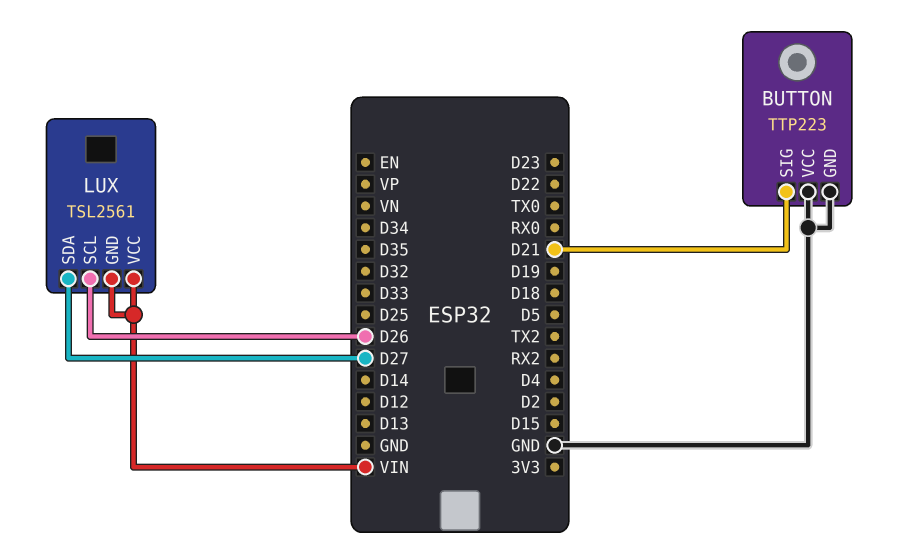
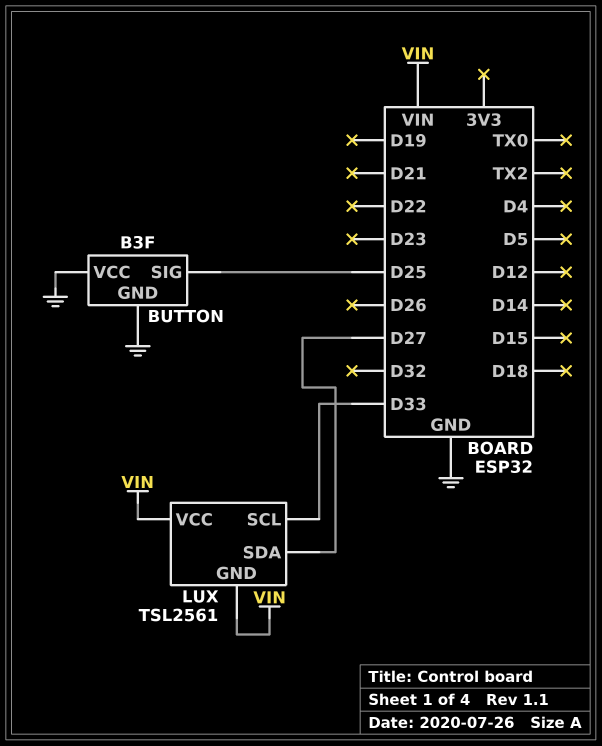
BUTTON: TTP223 -> B3F
BUTTON pin SIG: D21 -> D25
LUX pin SCL: D26 -> D33

